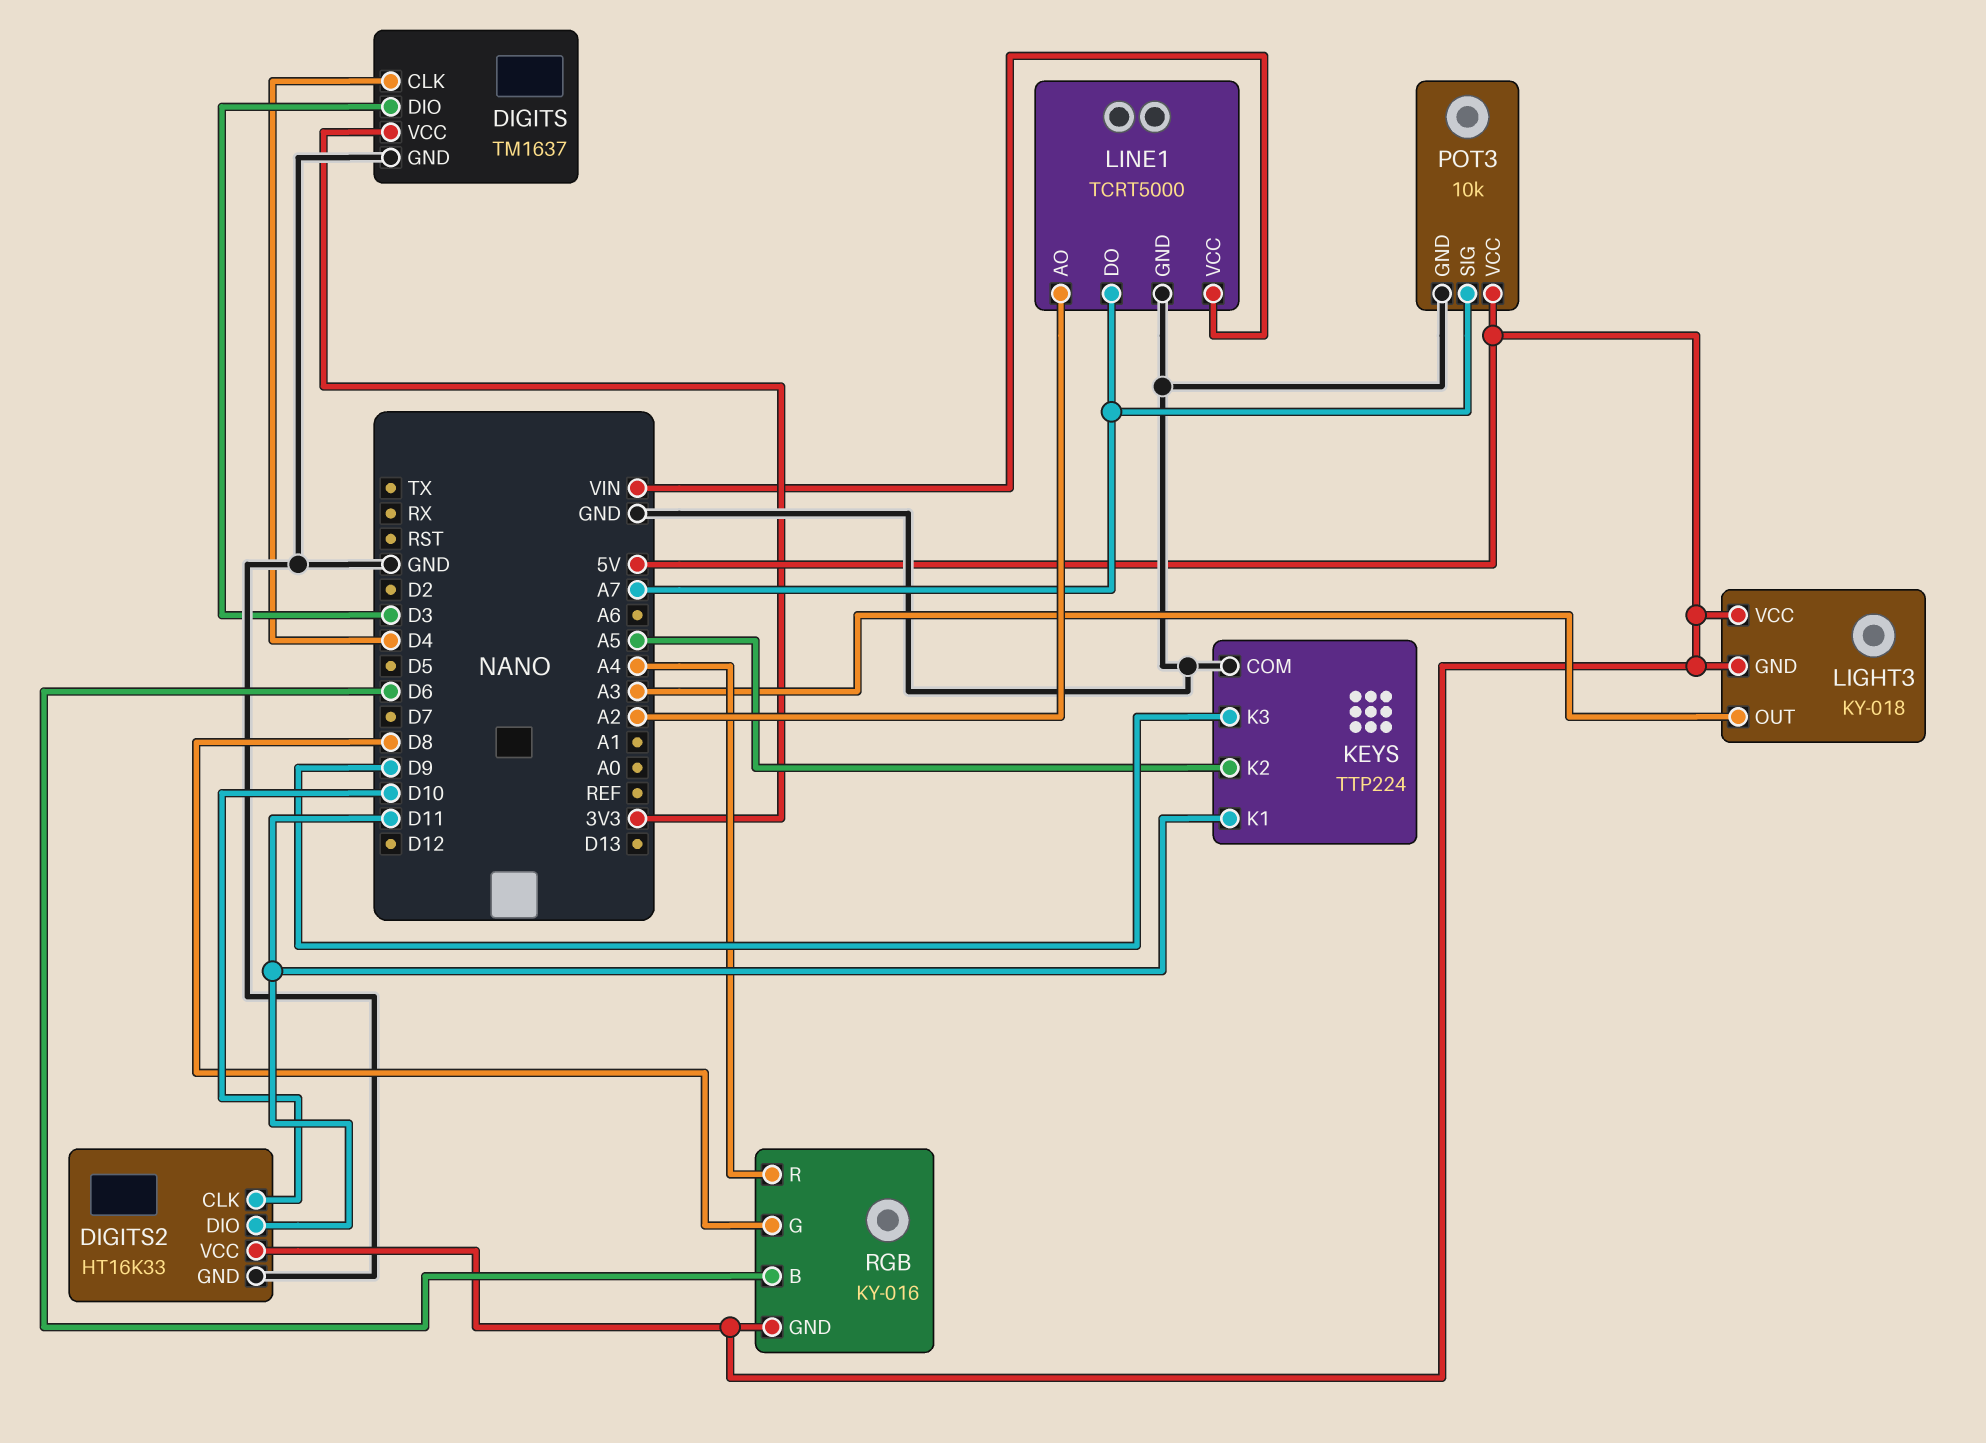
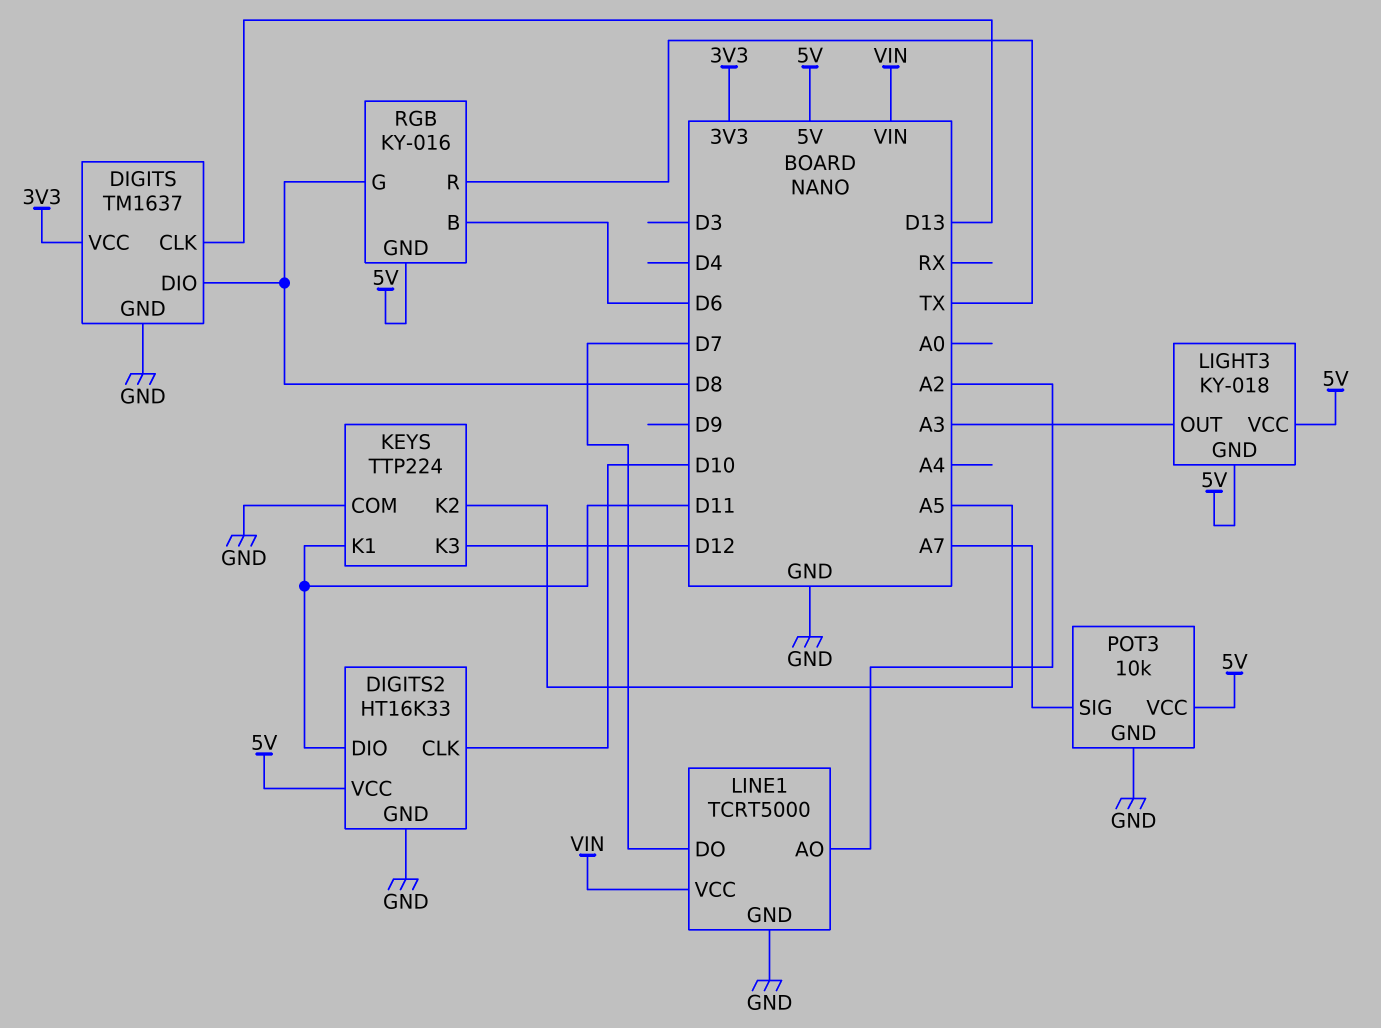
DIGITS pin CLK: D4 -> D13
DIGITS pin DIO: D3 -> D8
KEYS pin K3: D9 -> D12
LINE1 pin DO: A7 -> D7
RGB pin R: A4 -> TX

